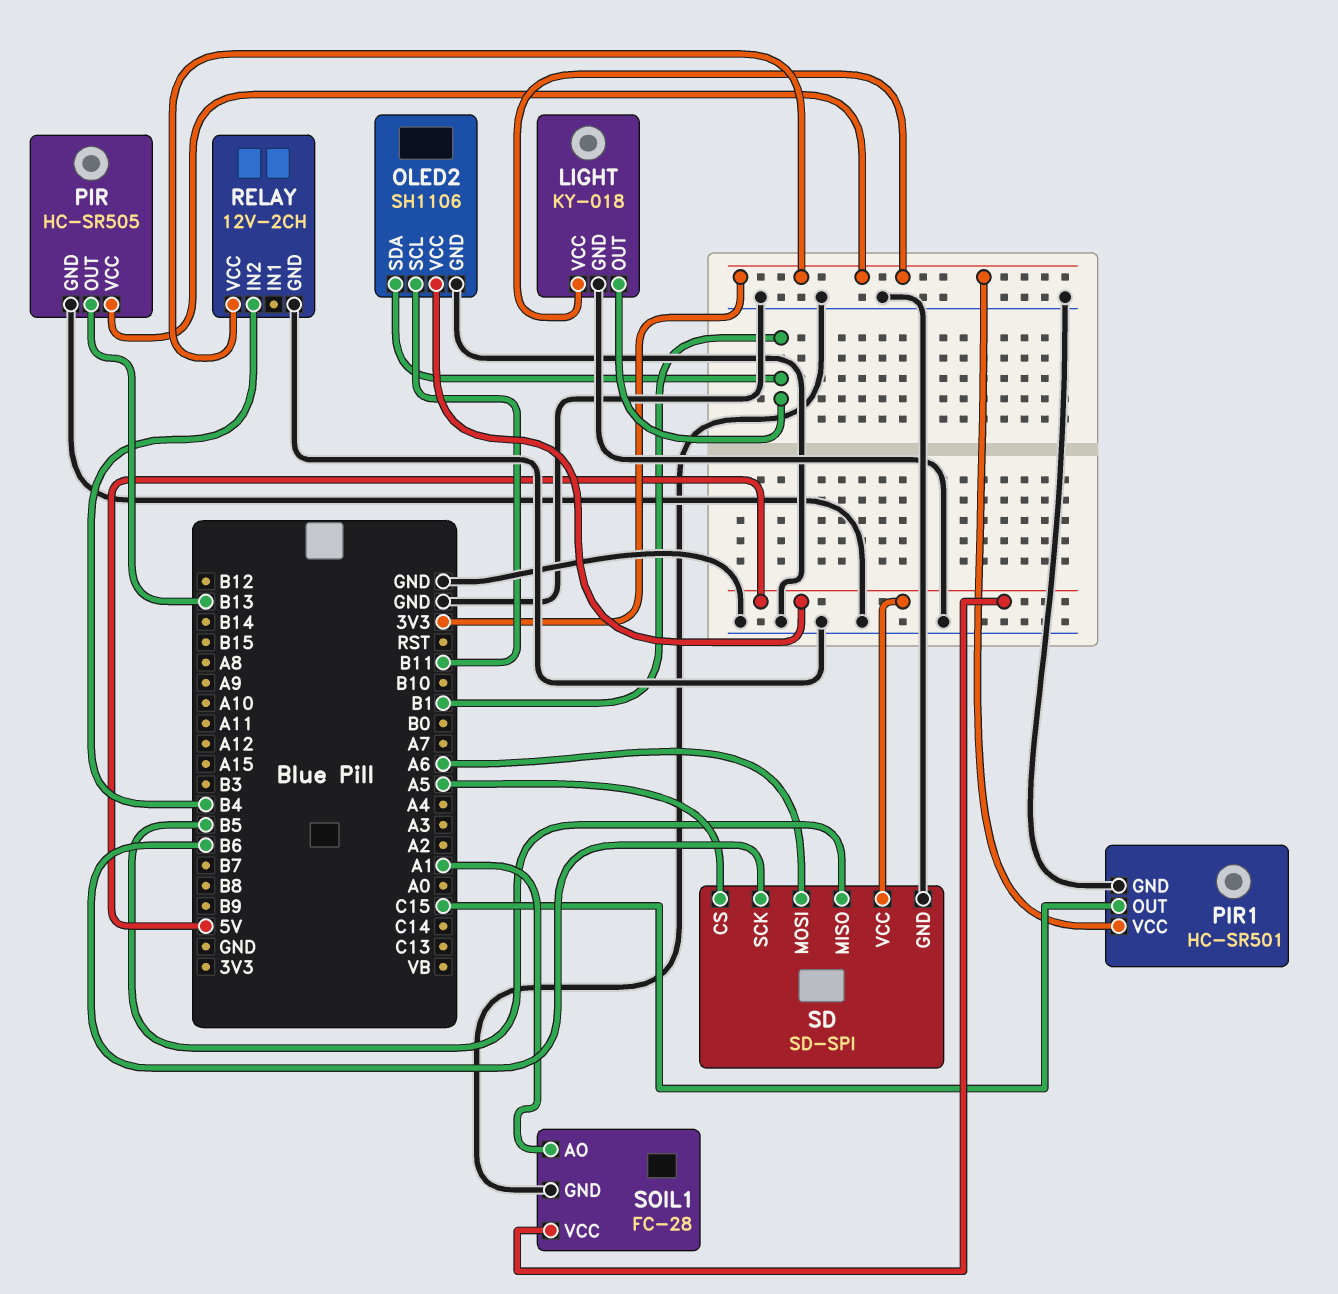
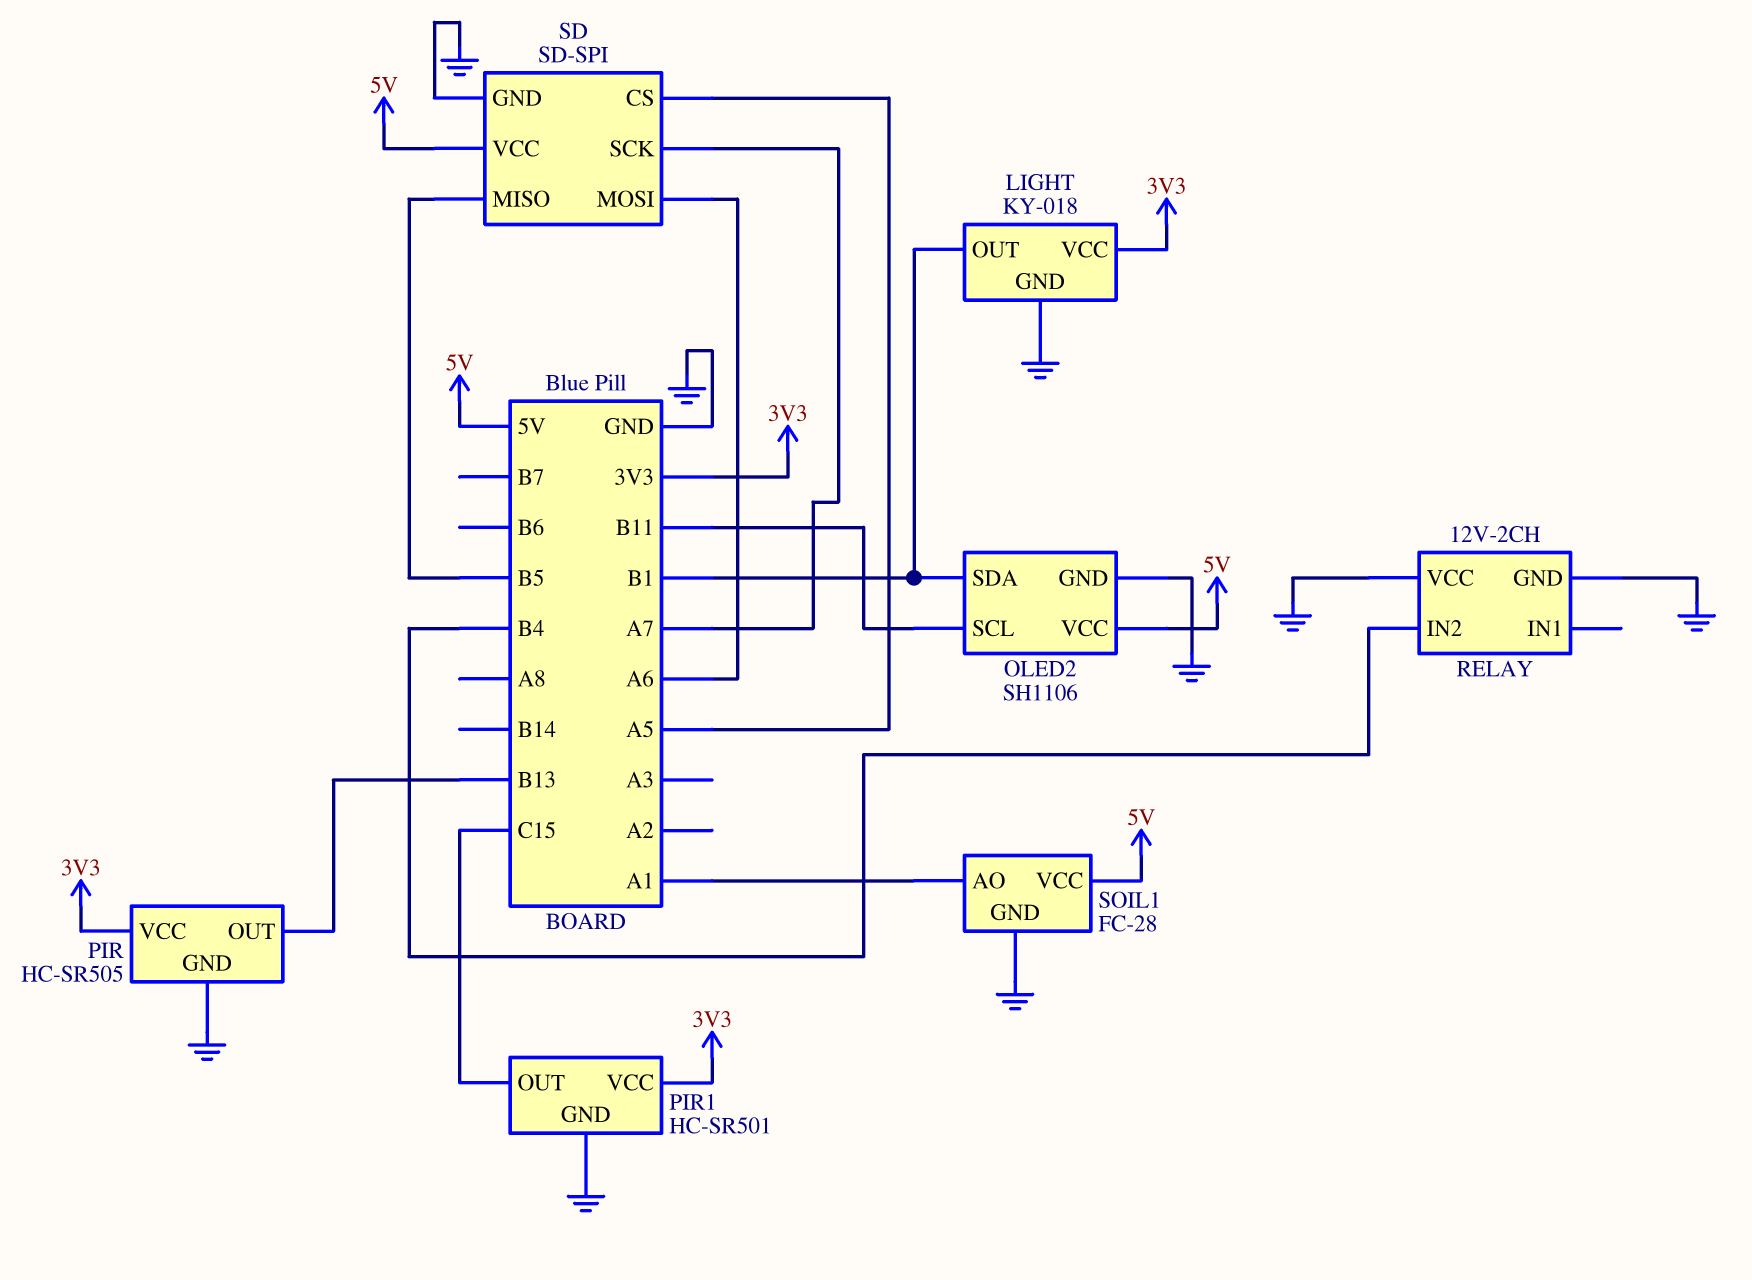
RELAY pin VCC: 3V3 -> GND
SD pin SCK: B6 -> A7

